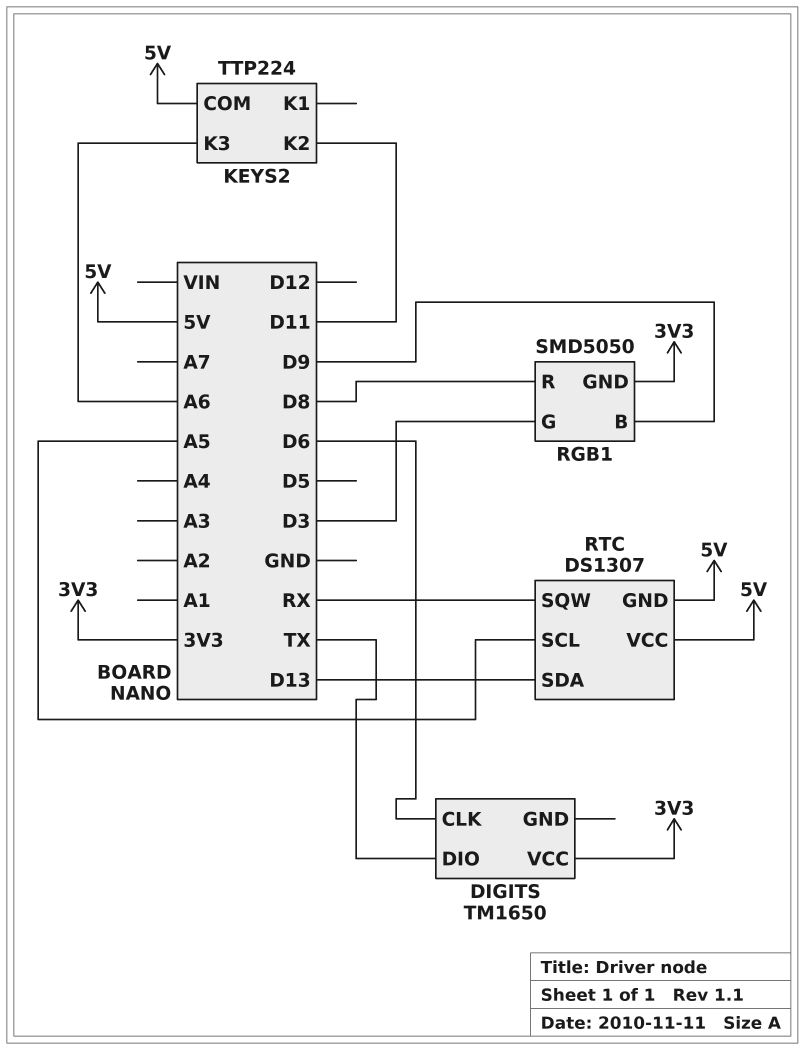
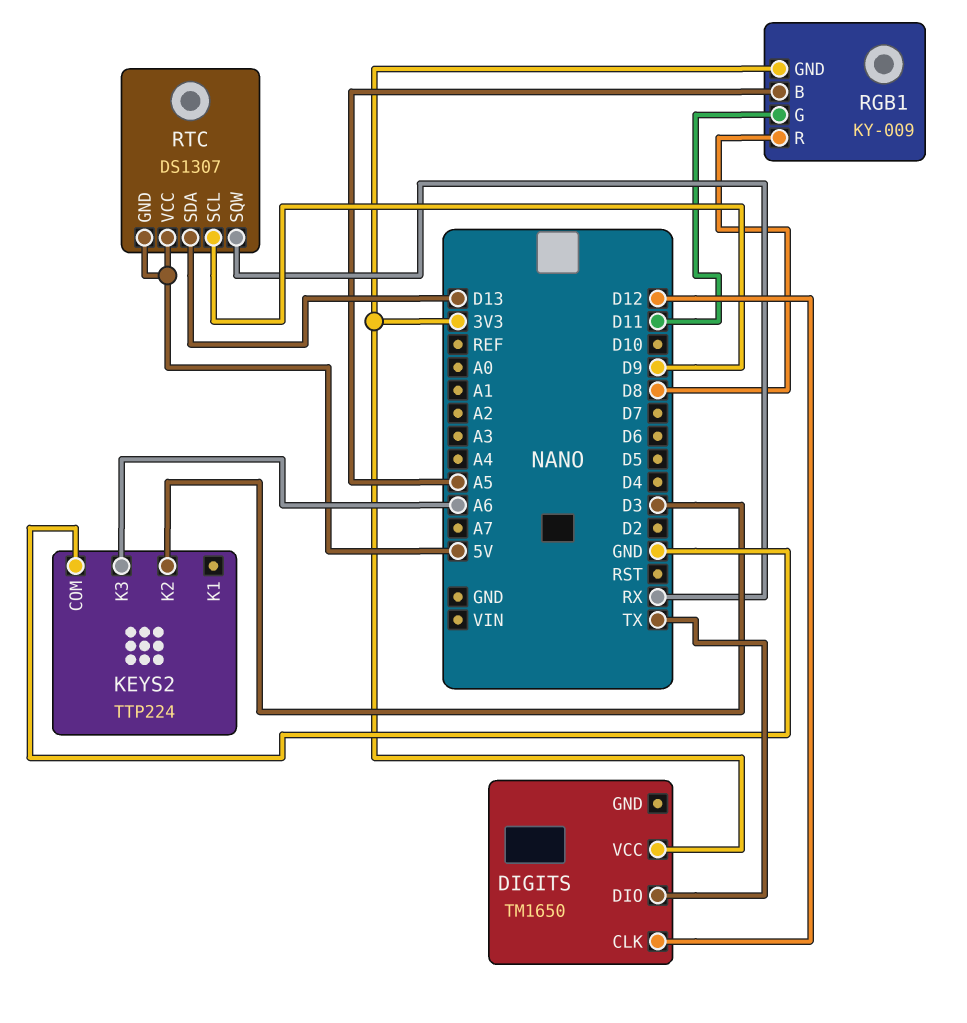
DIGITS pin CLK: D6 -> D12
KEYS2 pin COM: 5V -> GND
KEYS2 pin K2: D11 -> D3
RGB1: SMD5050 -> KY-009
RGB1 pin B: D9 -> A5
RGB1 pin G: D3 -> D11
RTC pin SCL: A5 -> D9

